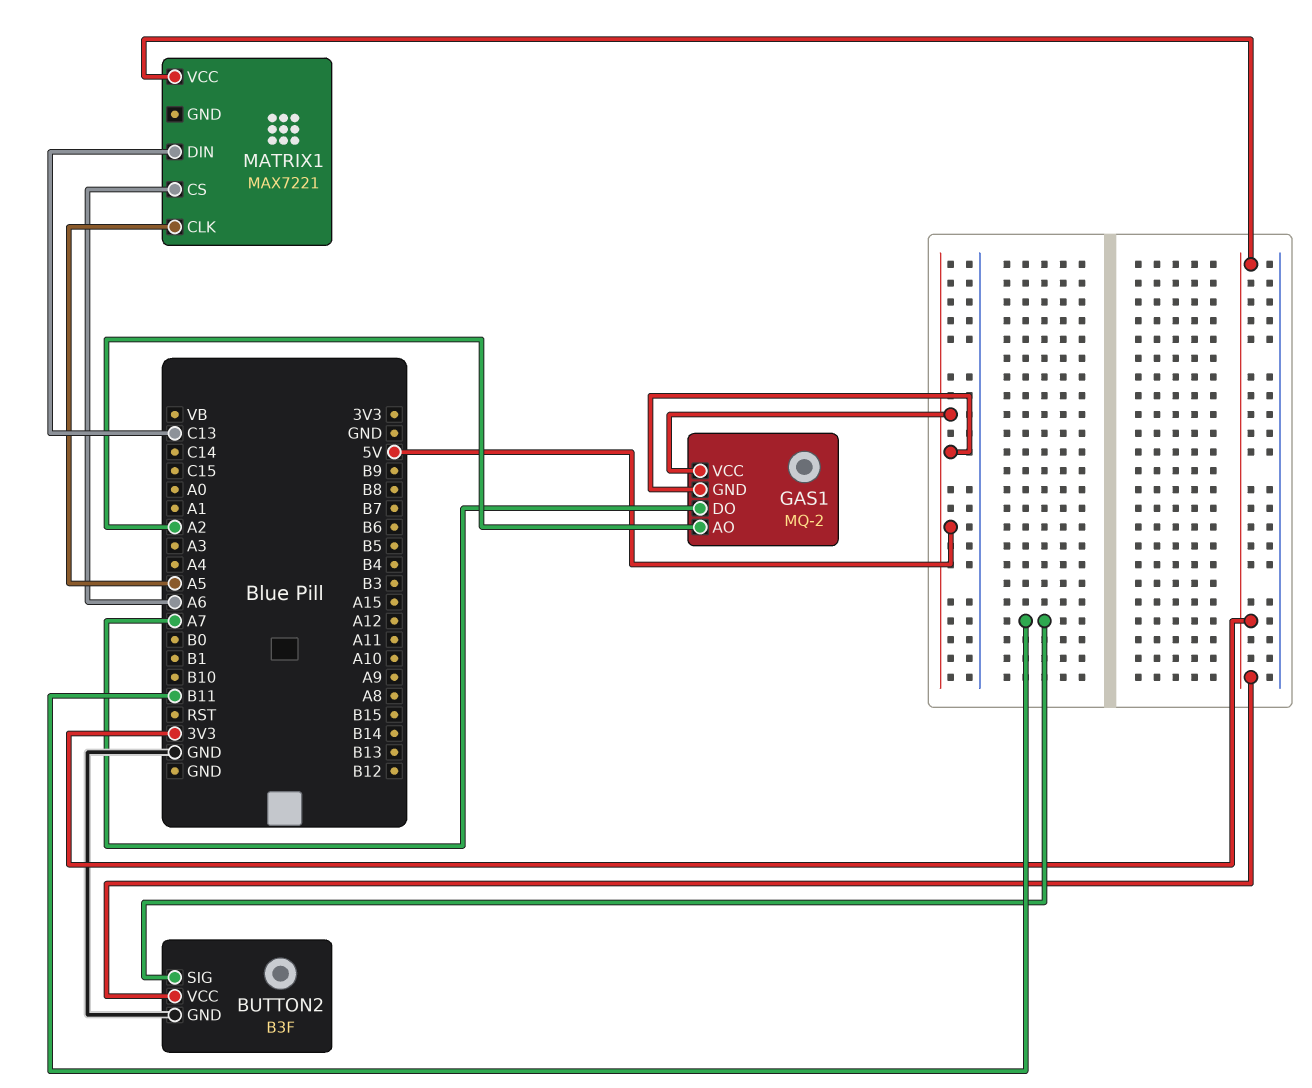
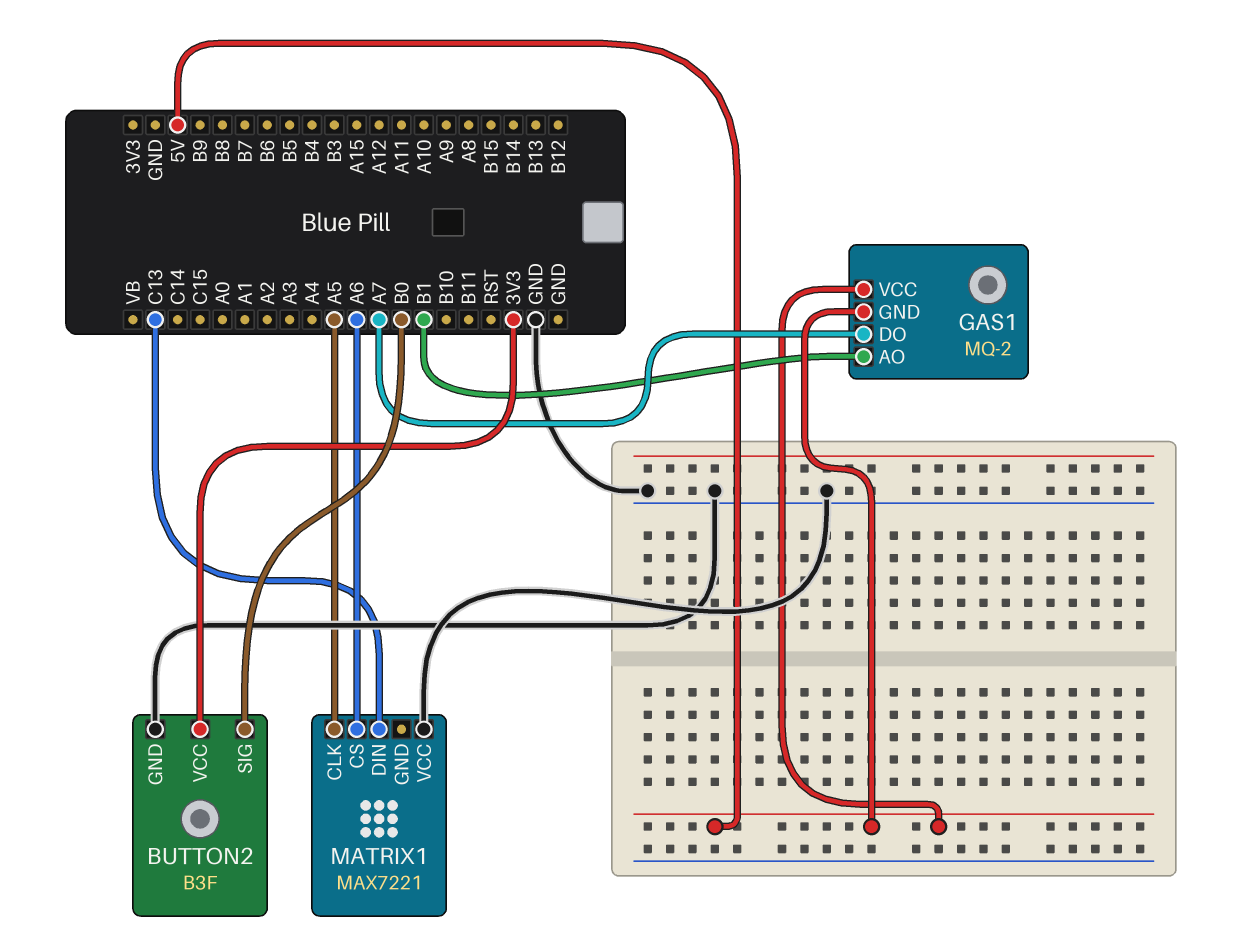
BUTTON2 pin SIG: B11 -> B0
GAS1 pin AO: A2 -> B1
MATRIX1 pin VCC: 3V3 -> GND

